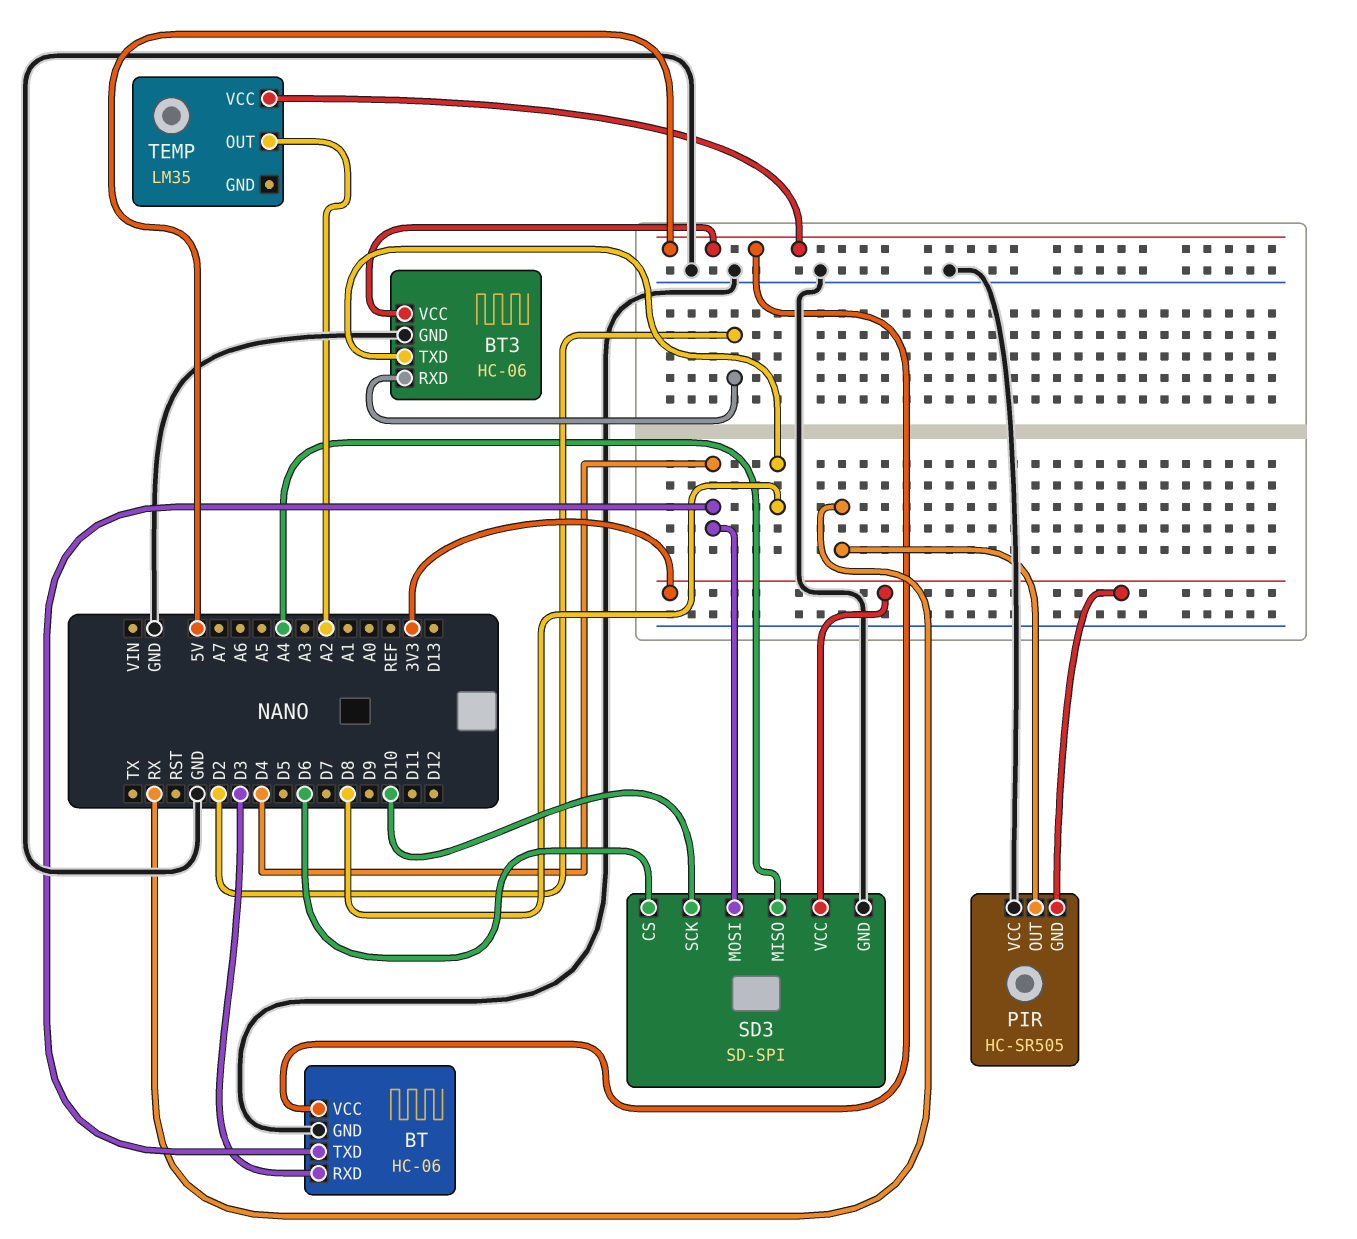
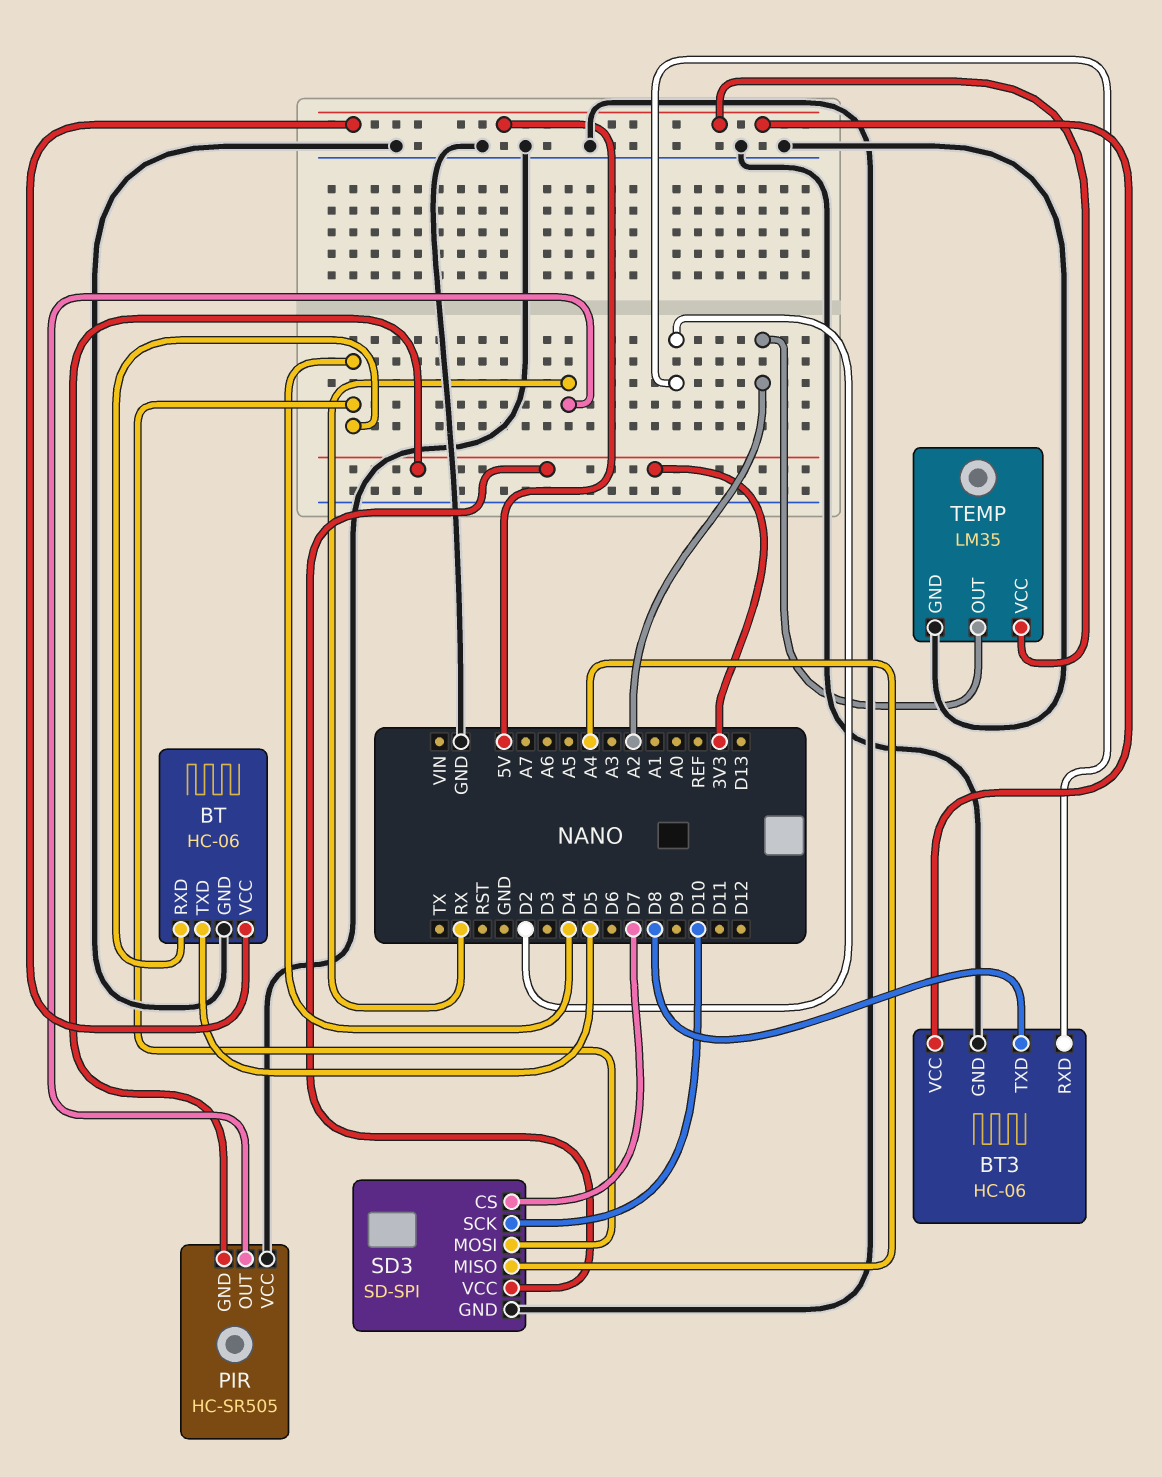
BT pin RXD: D3 -> D4
BT pin TXD: D4 -> D5
SD3 pin CS: D6 -> D7
TEMP pin GND: none -> GND

